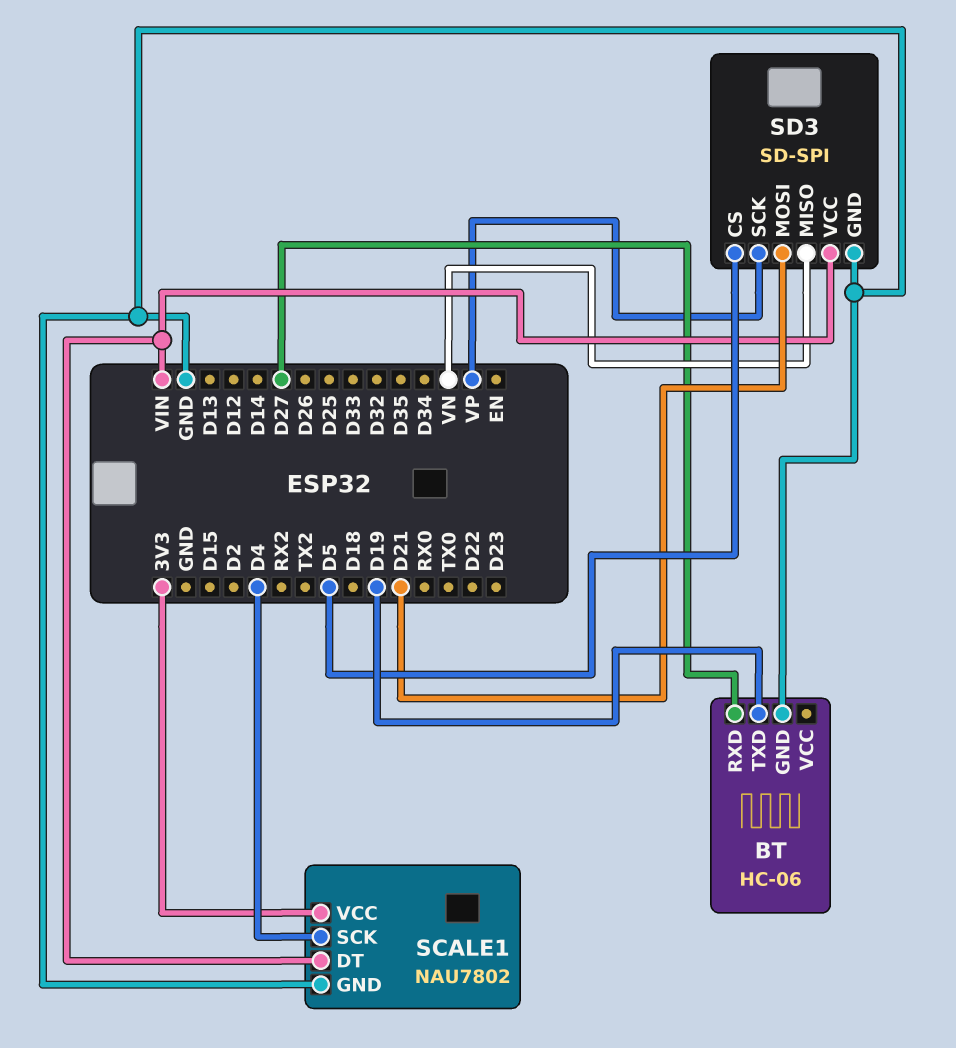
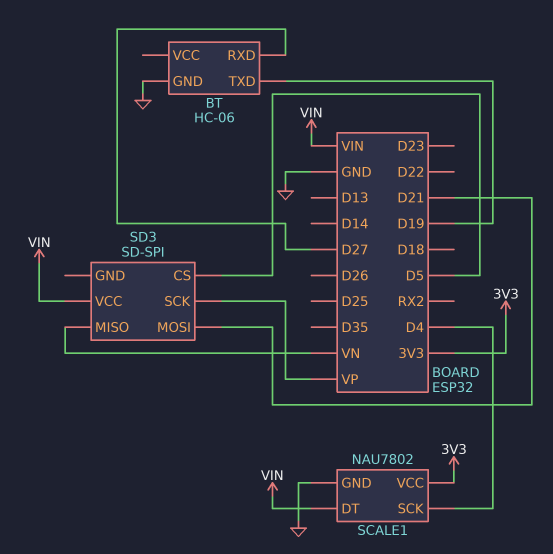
SD3 pin GND: GND -> none

